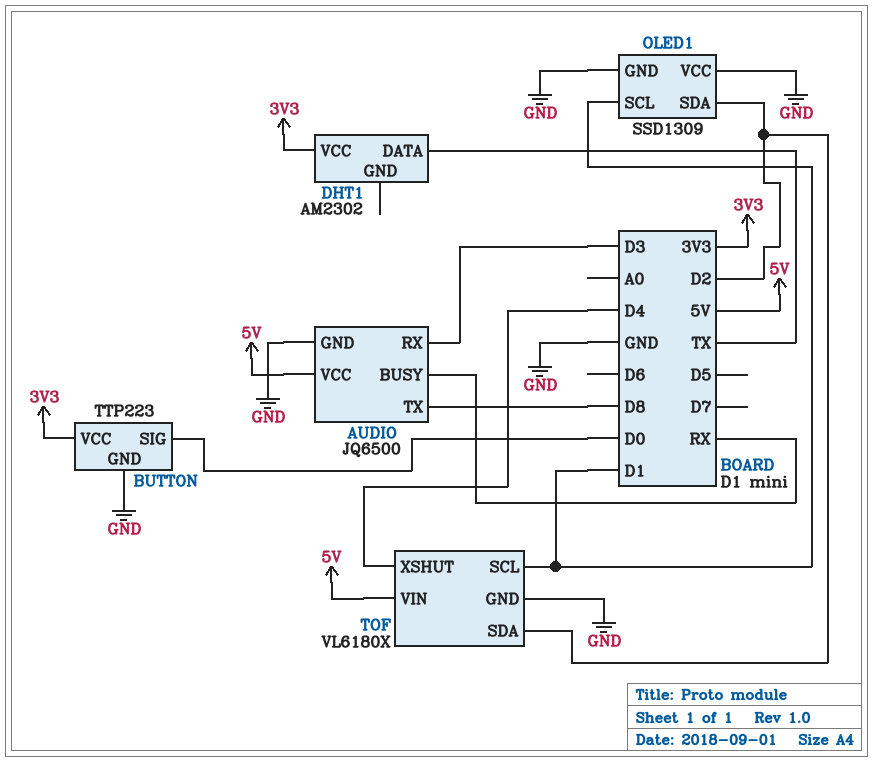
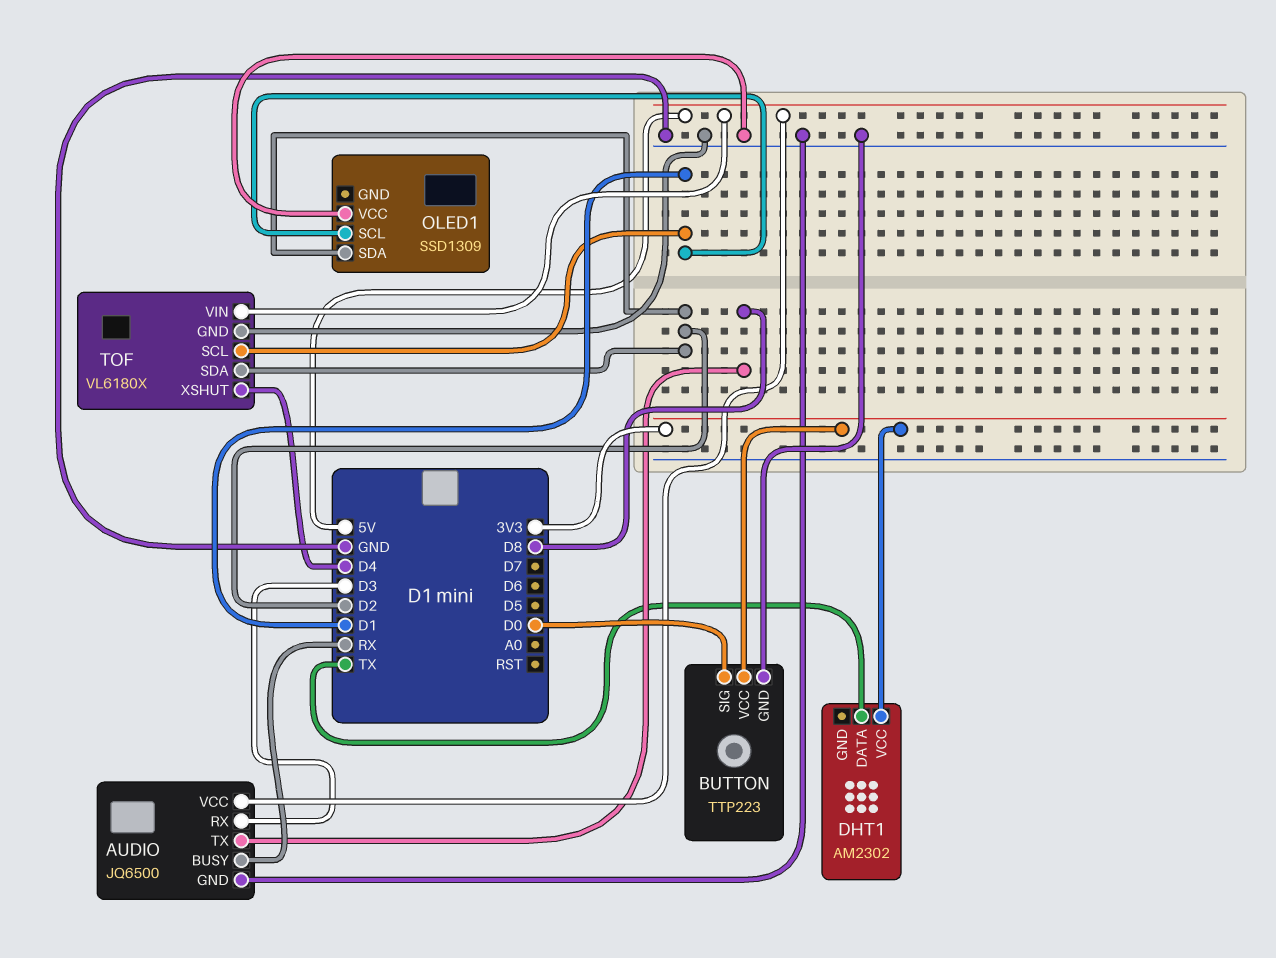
OLED1 pin GND: GND -> none

